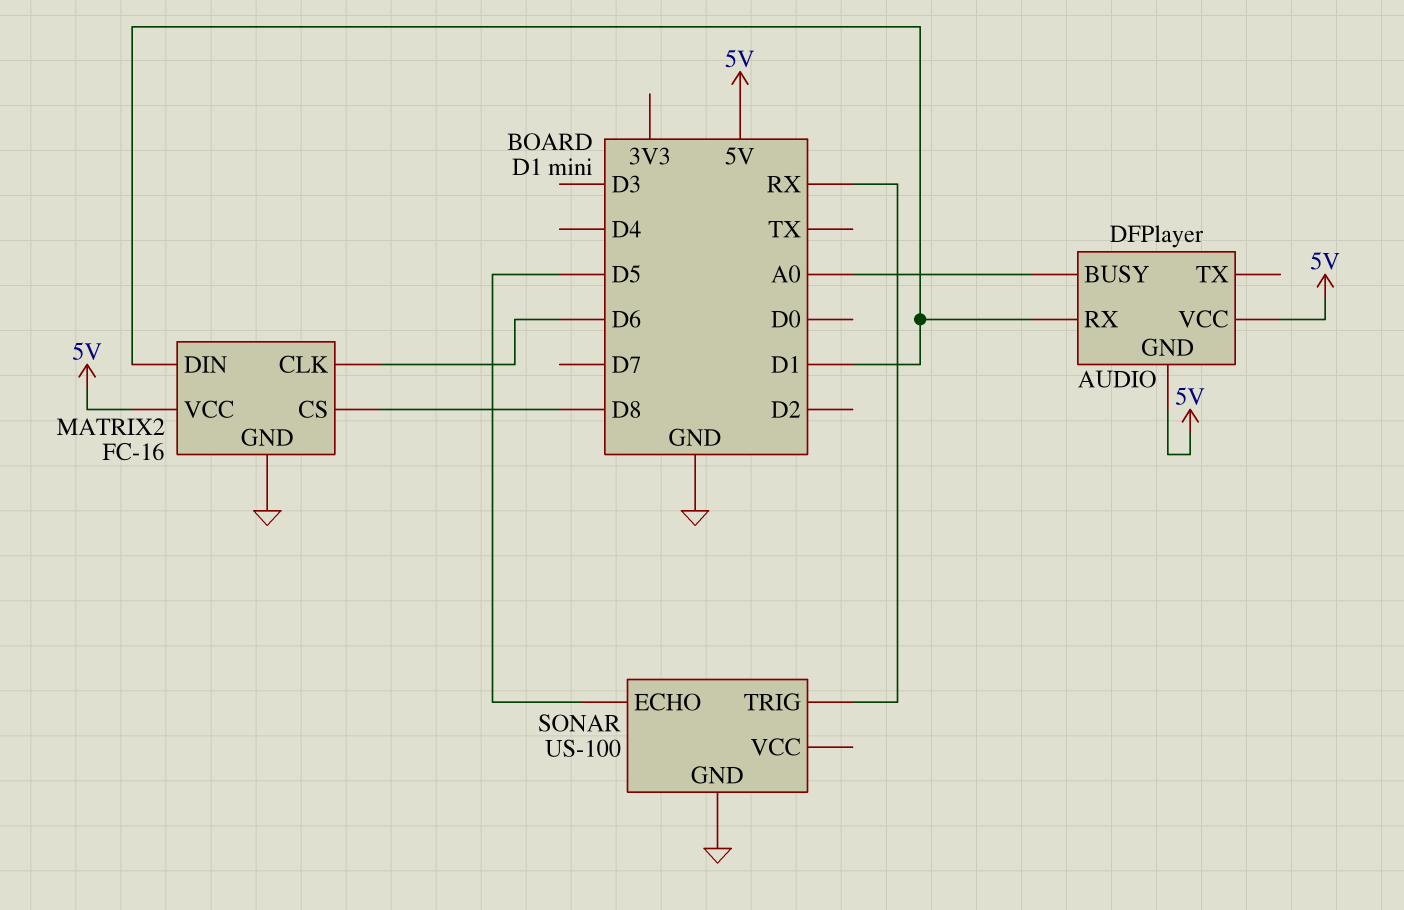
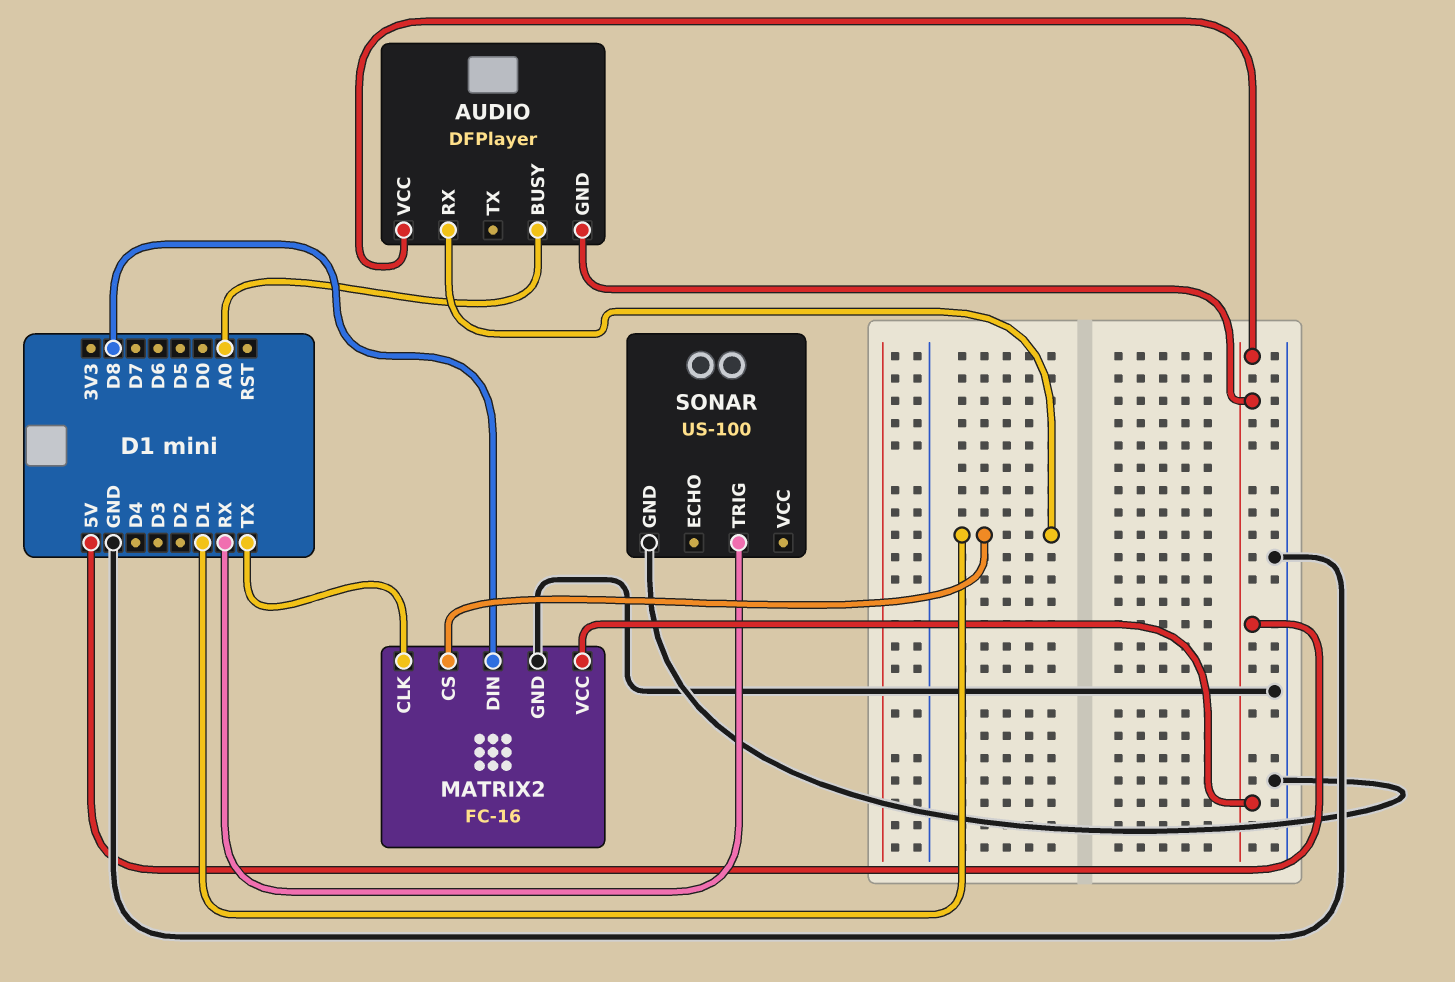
MATRIX2 pin CLK: D6 -> TX
MATRIX2 pin CS: D8 -> D1
MATRIX2 pin DIN: D1 -> D8
SONAR pin ECHO: D5 -> none

